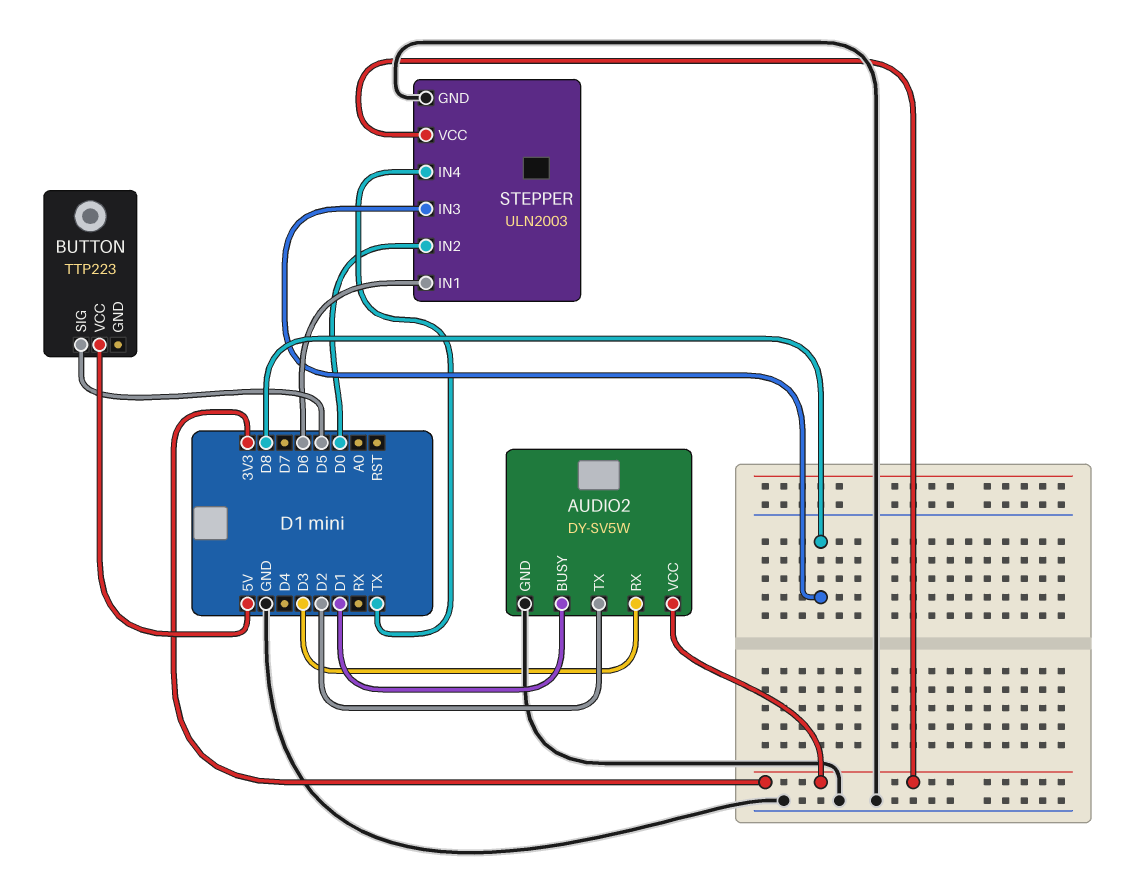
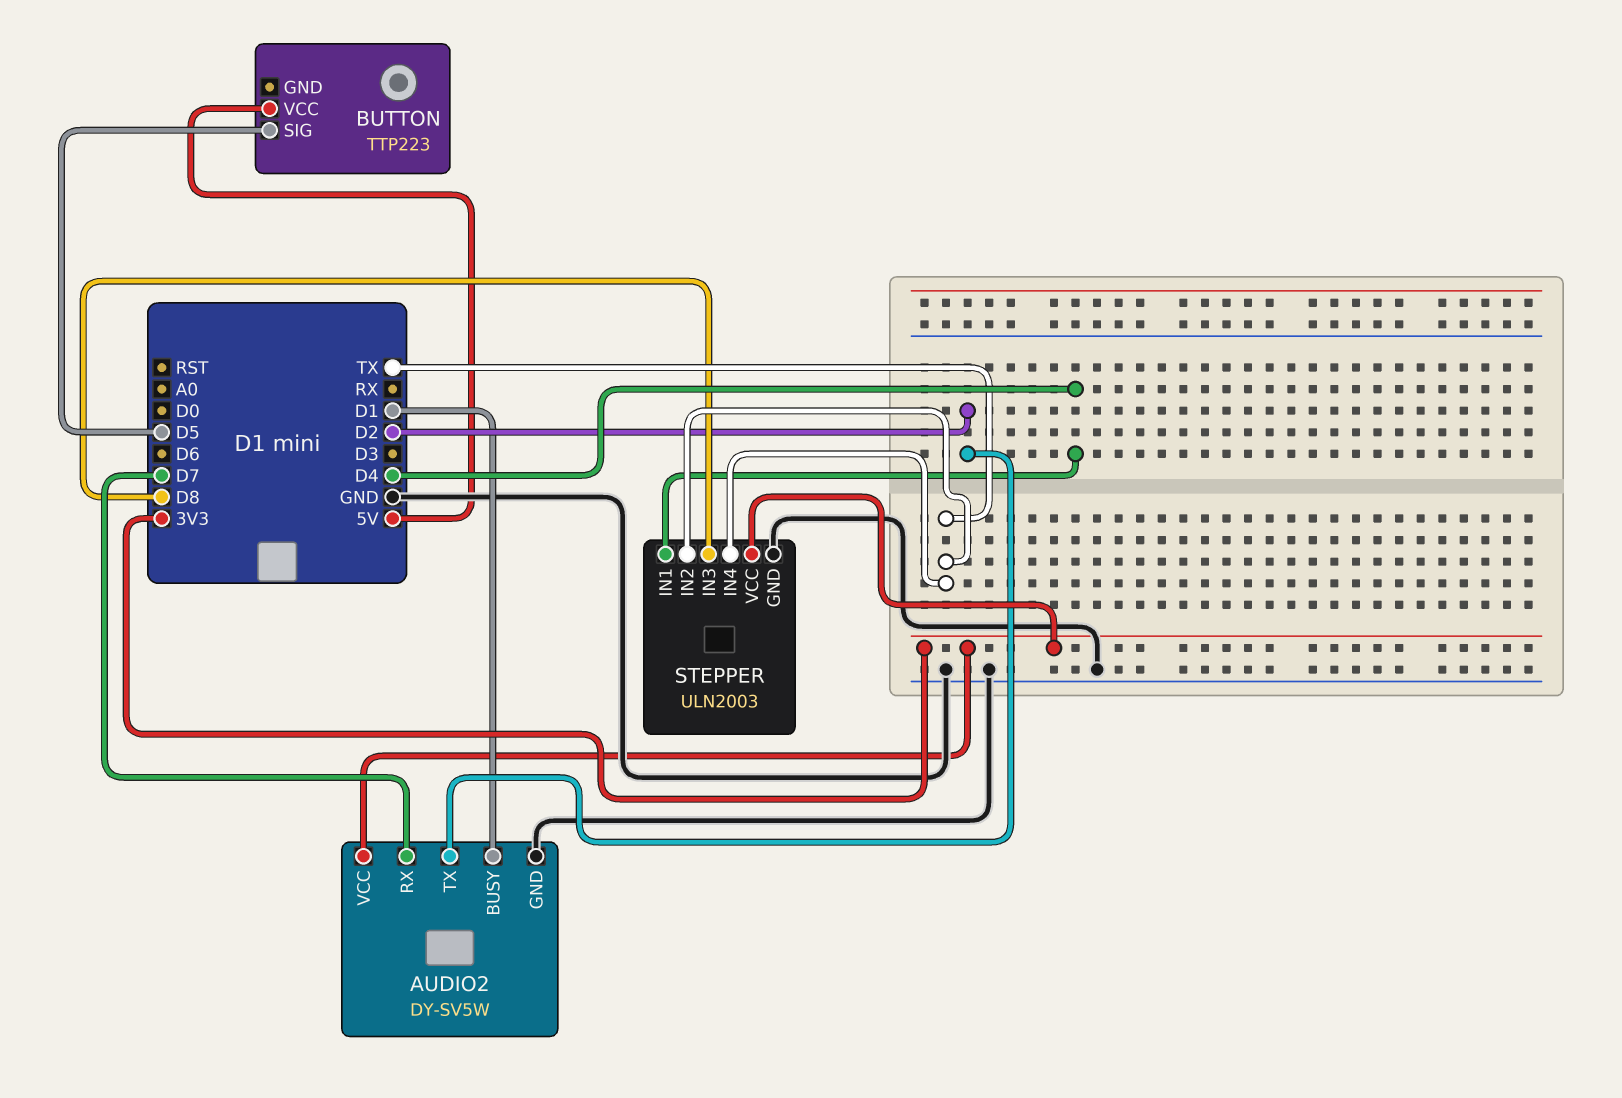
AUDIO2 pin RX: D3 -> D7
STEPPER pin IN1: D6 -> D4
STEPPER pin IN2: D0 -> TX

